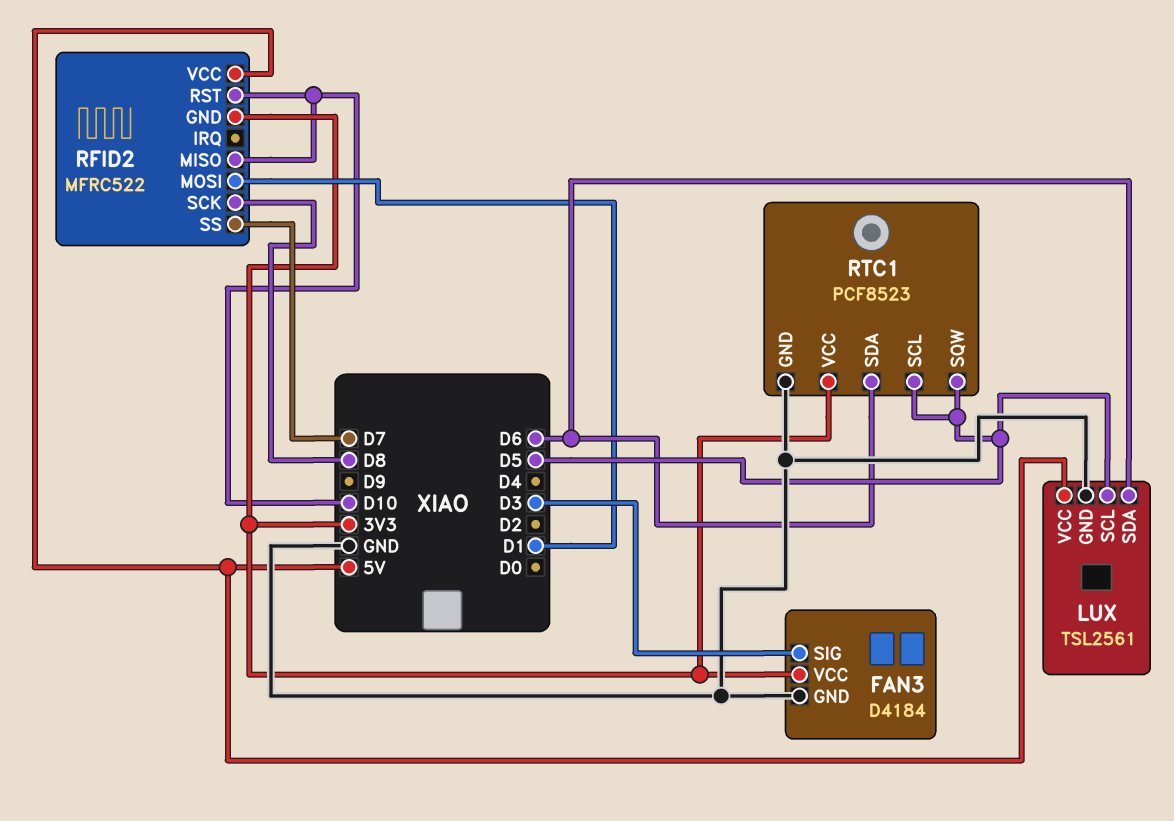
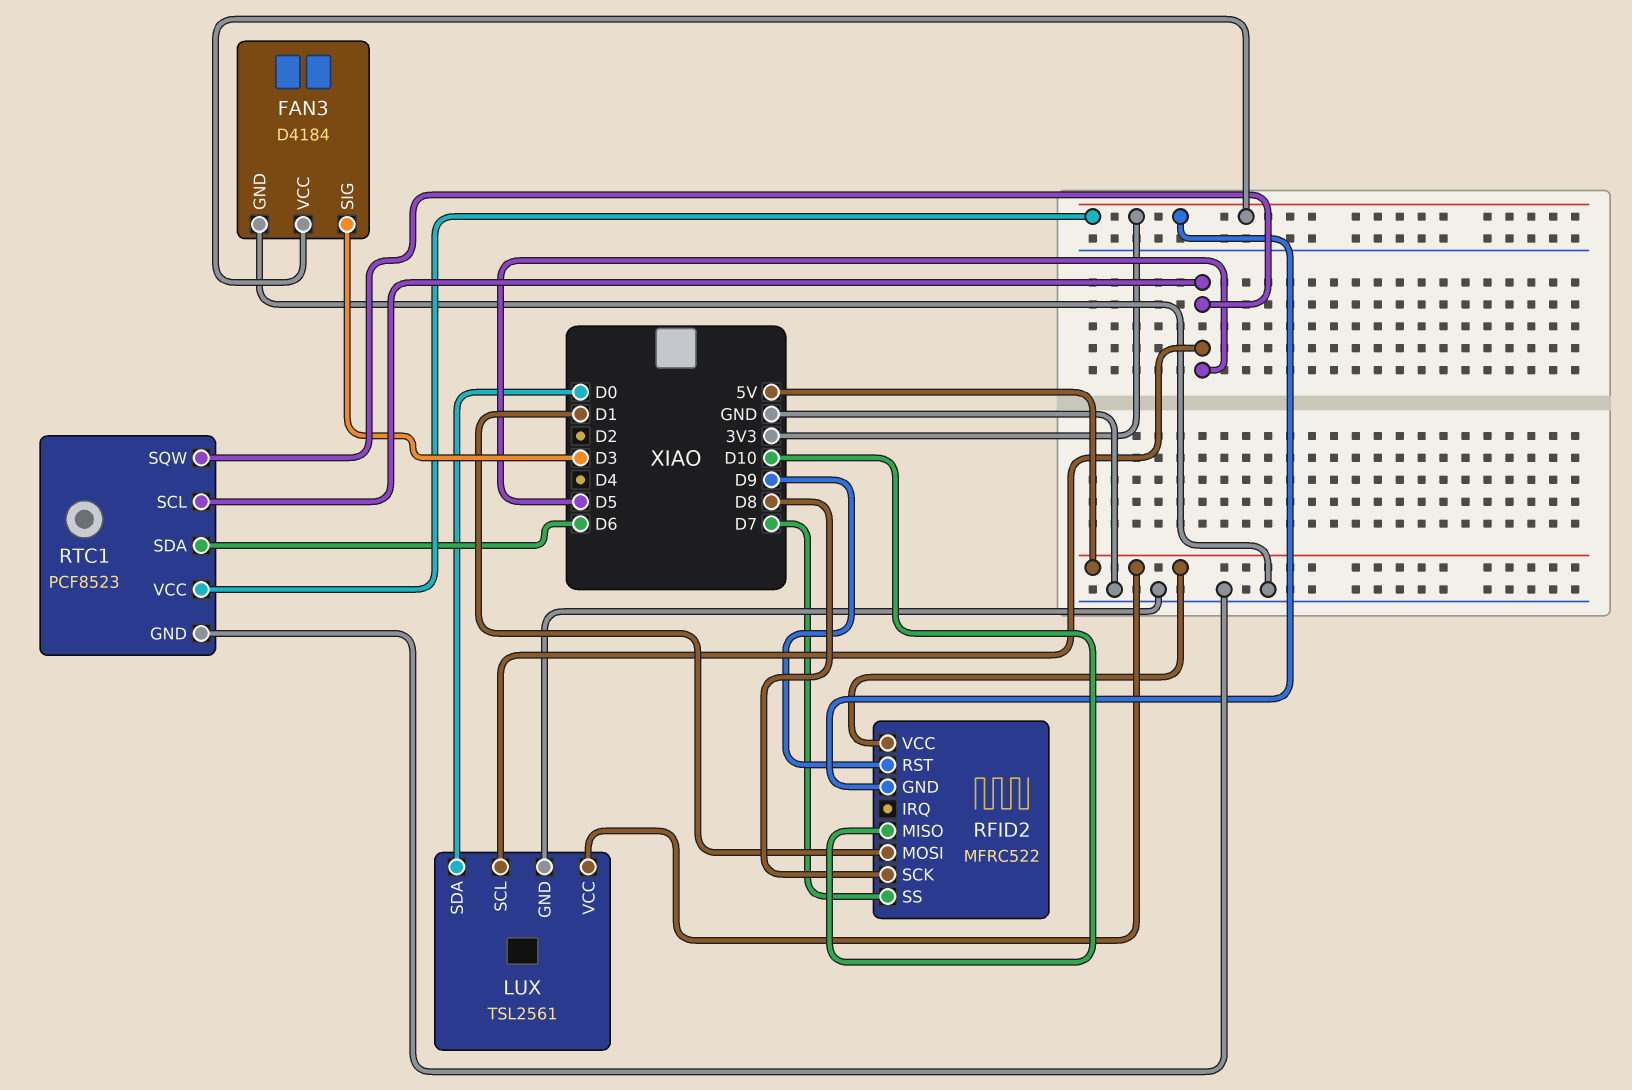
LUX pin SDA: D6 -> D0
RFID2 pin RST: D10 -> D9

